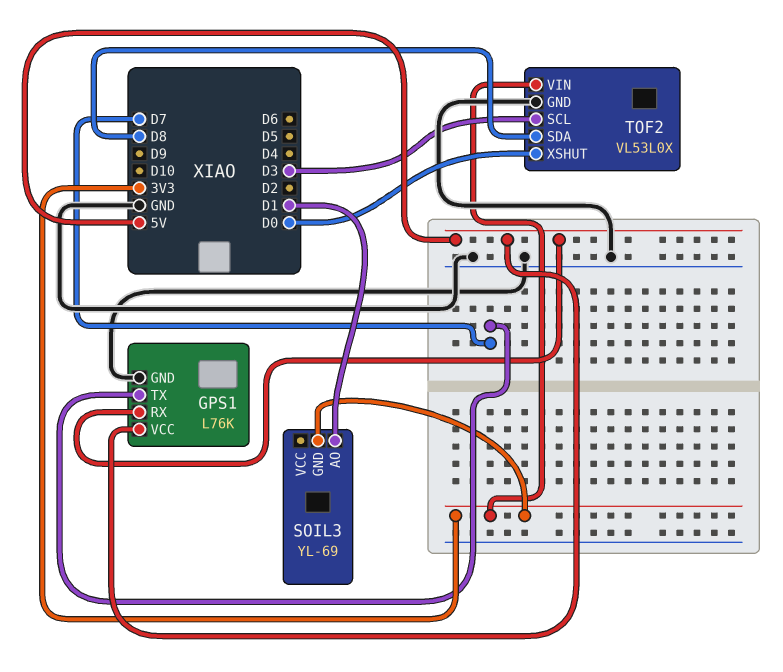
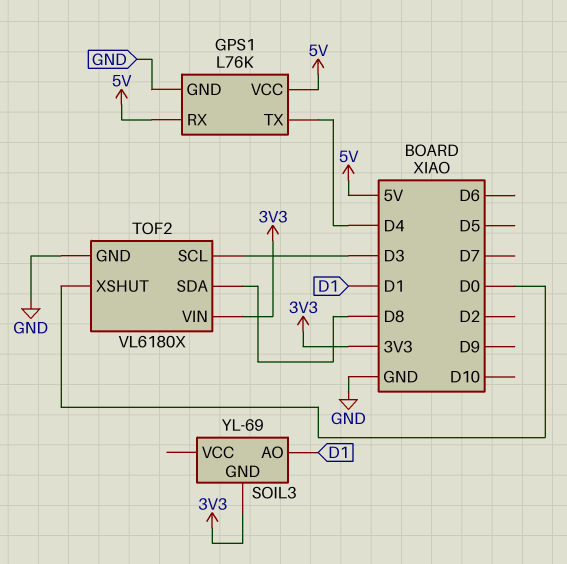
GPS1 pin TX: D7 -> D4
TOF2: VL53L0X -> VL6180X

